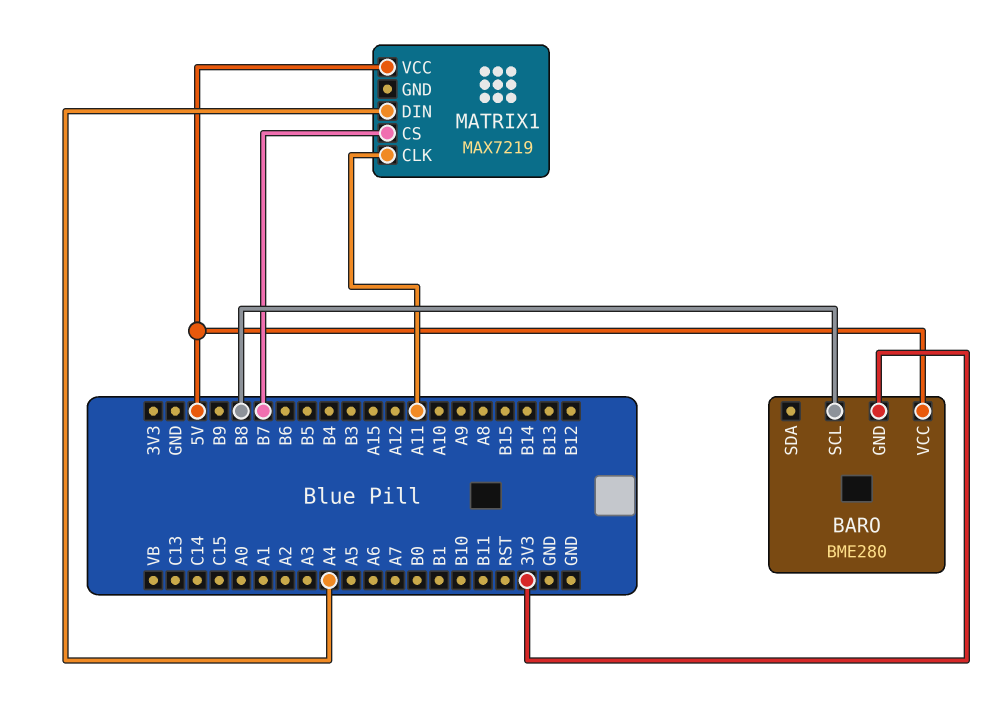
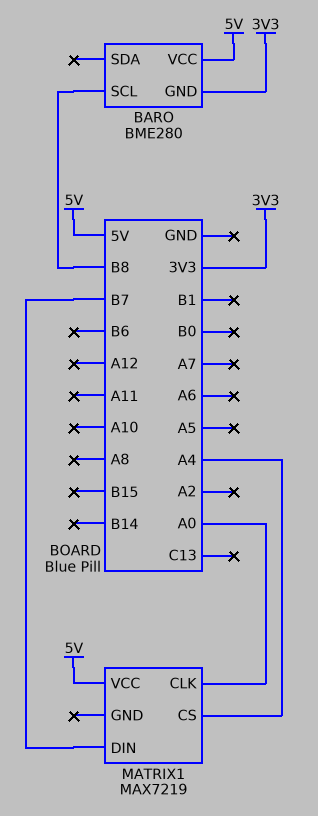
MATRIX1 pin CLK: A11 -> A0
MATRIX1 pin CS: B7 -> A4
MATRIX1 pin DIN: A4 -> B7

